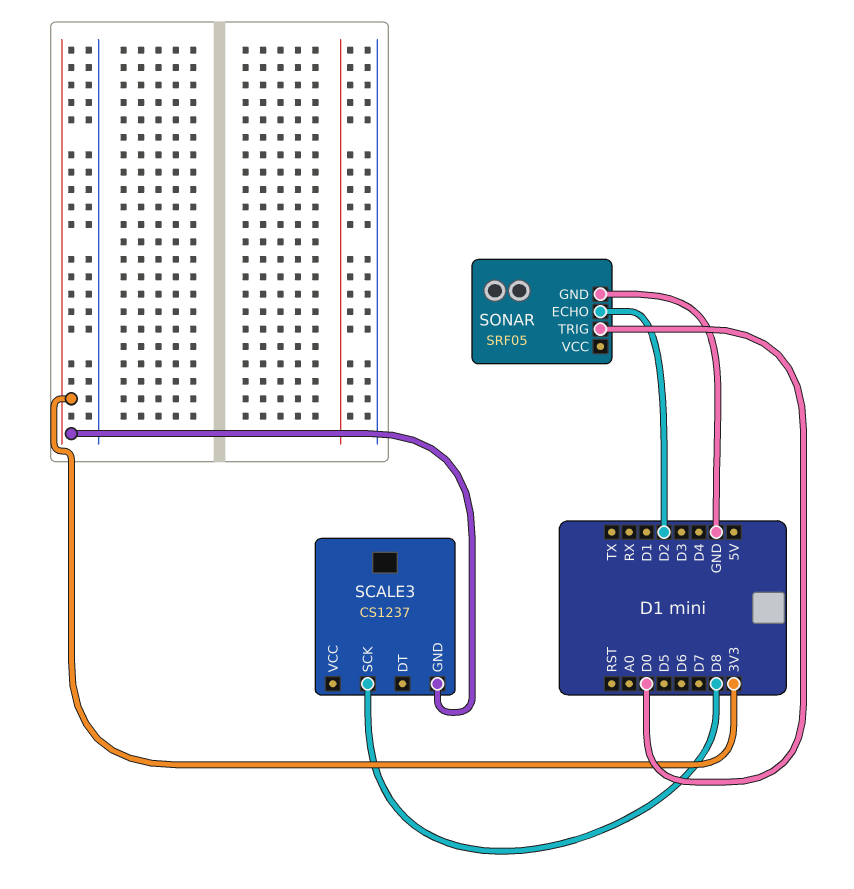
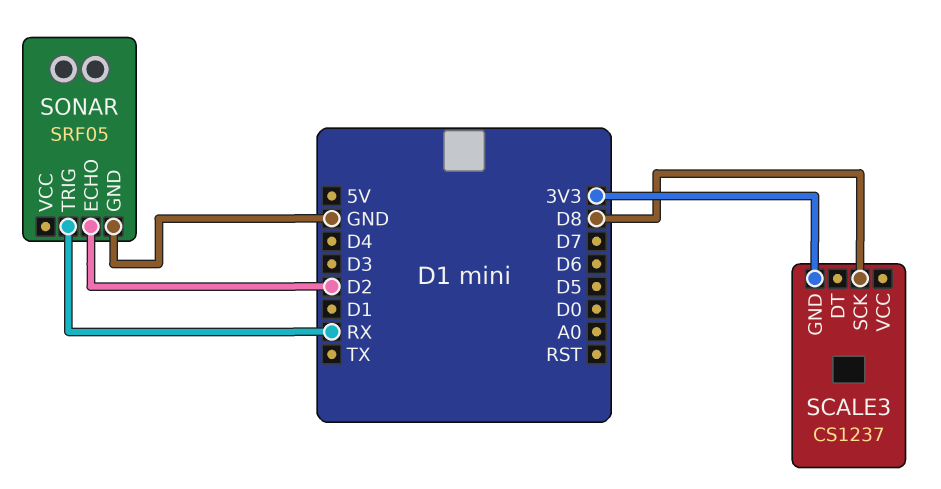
SONAR pin TRIG: D0 -> RX

